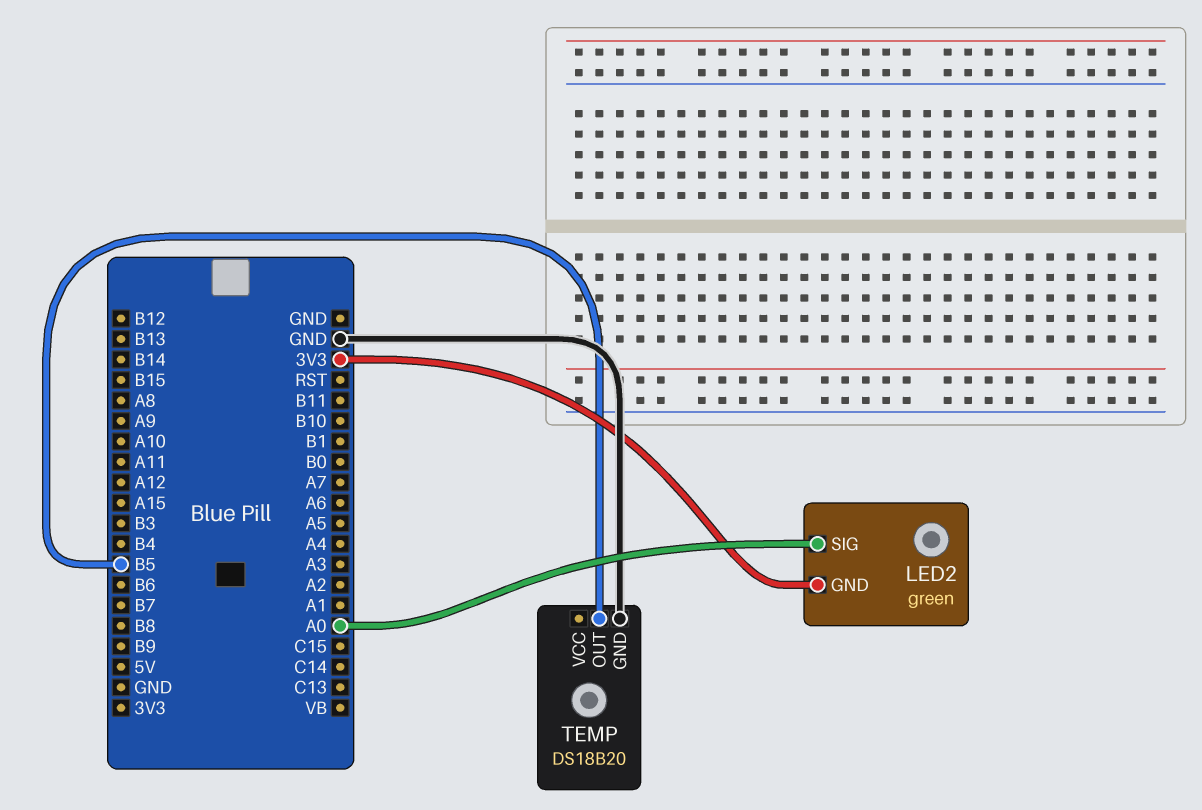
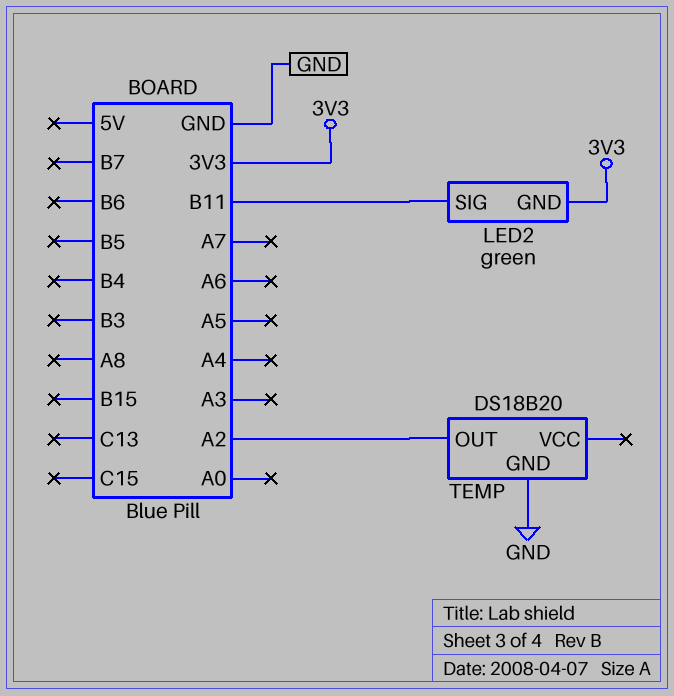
LED2 pin SIG: A0 -> B11
TEMP pin OUT: B5 -> A2

